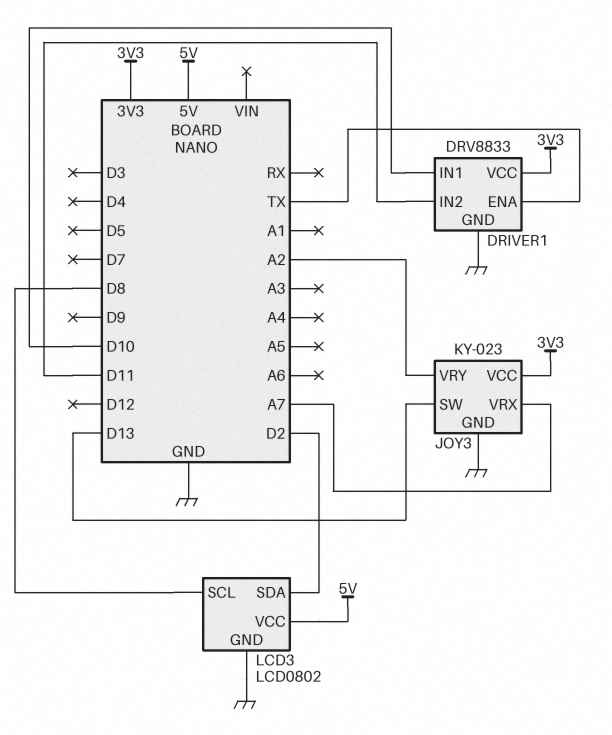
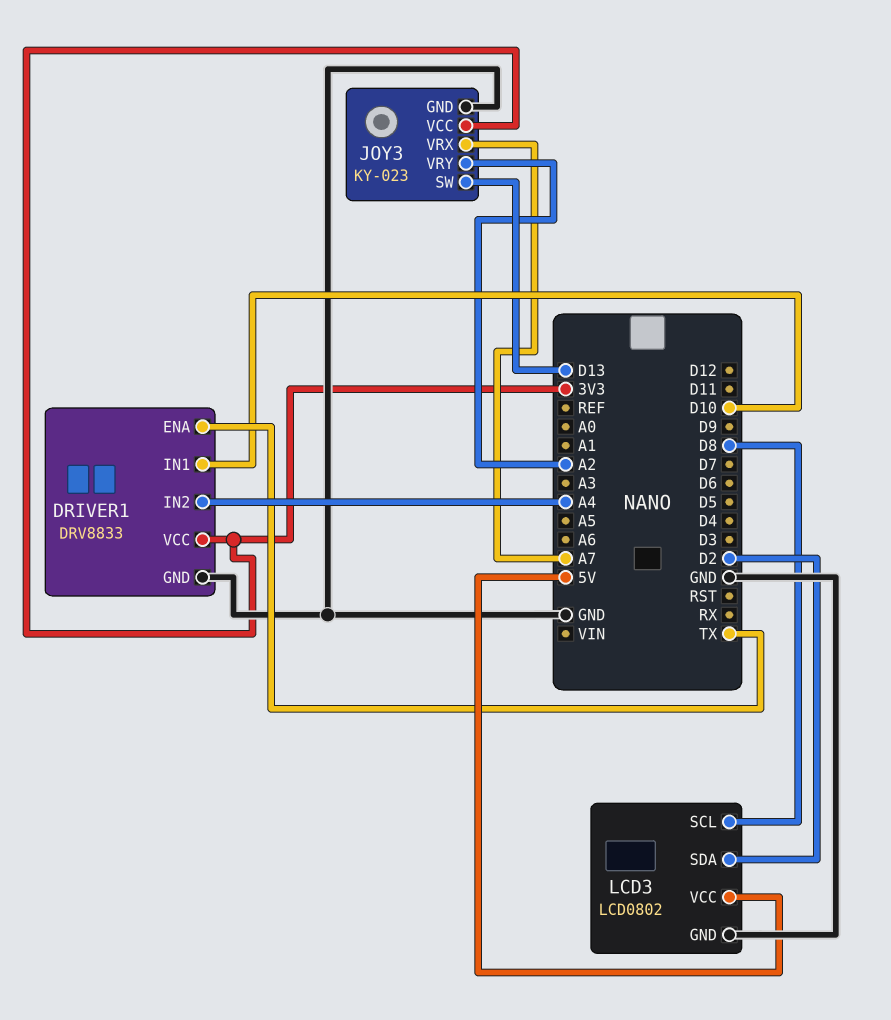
DRIVER1 pin IN2: D11 -> A4

